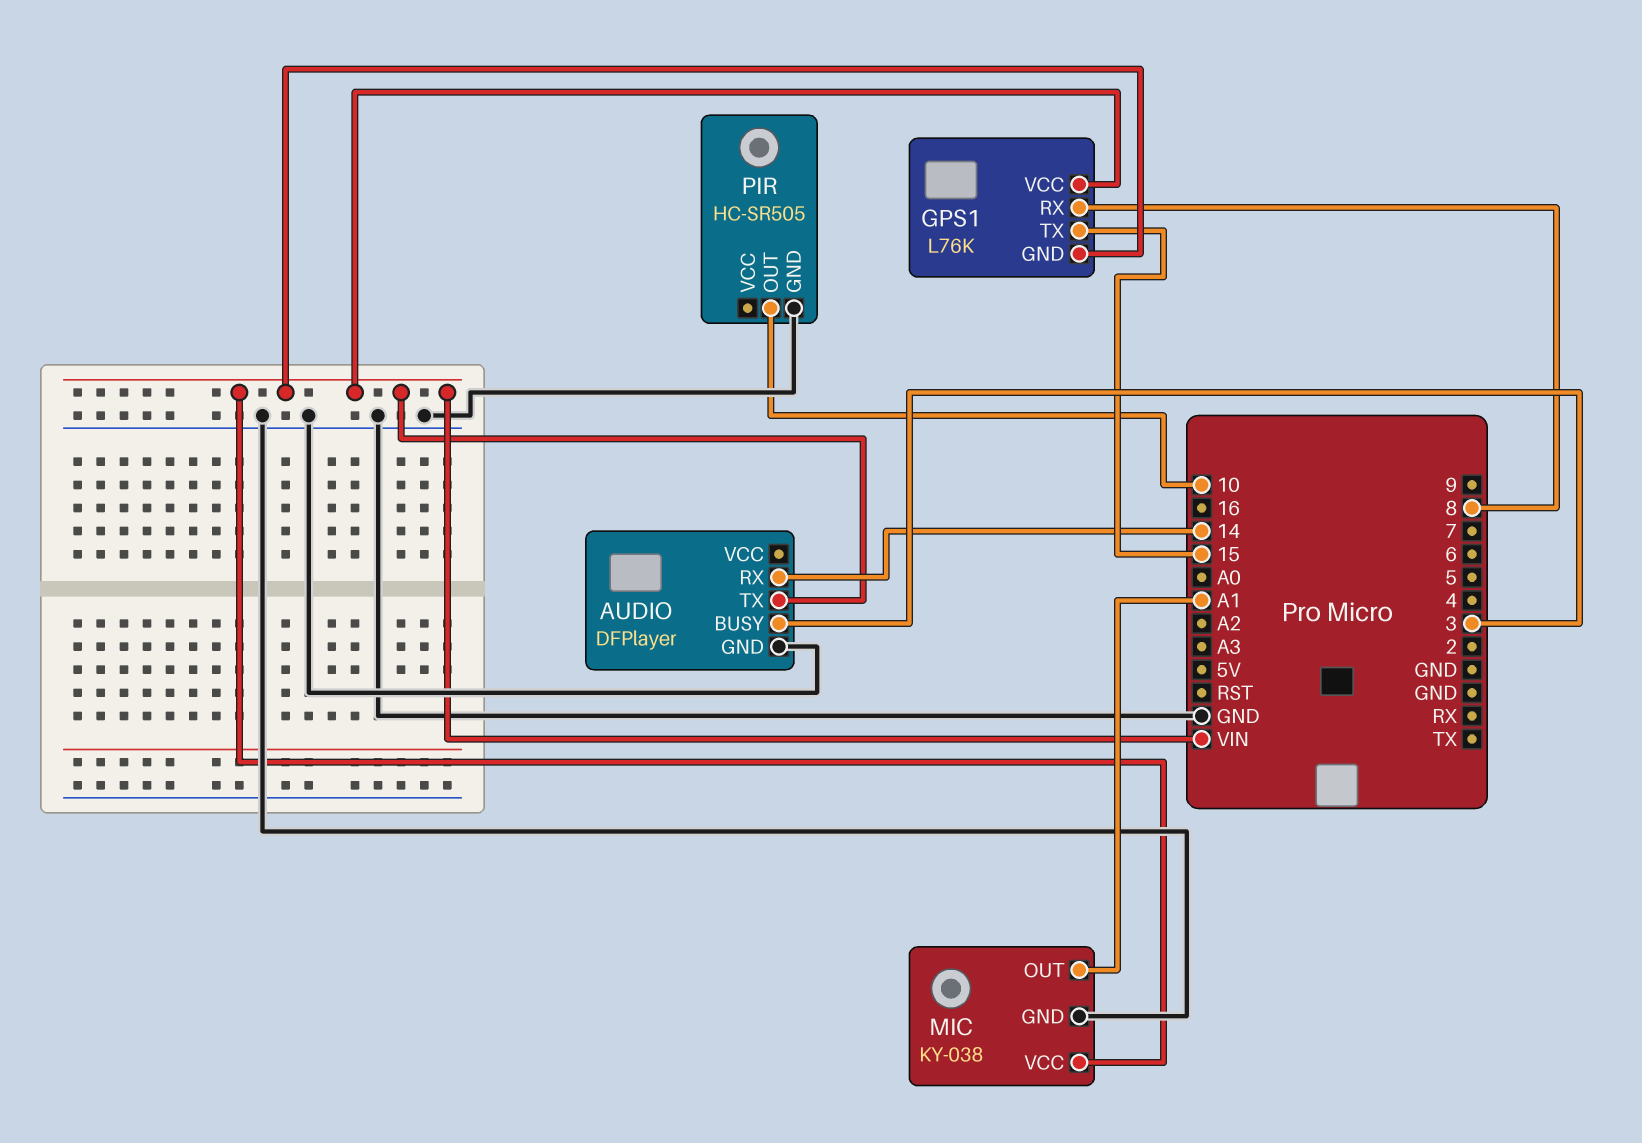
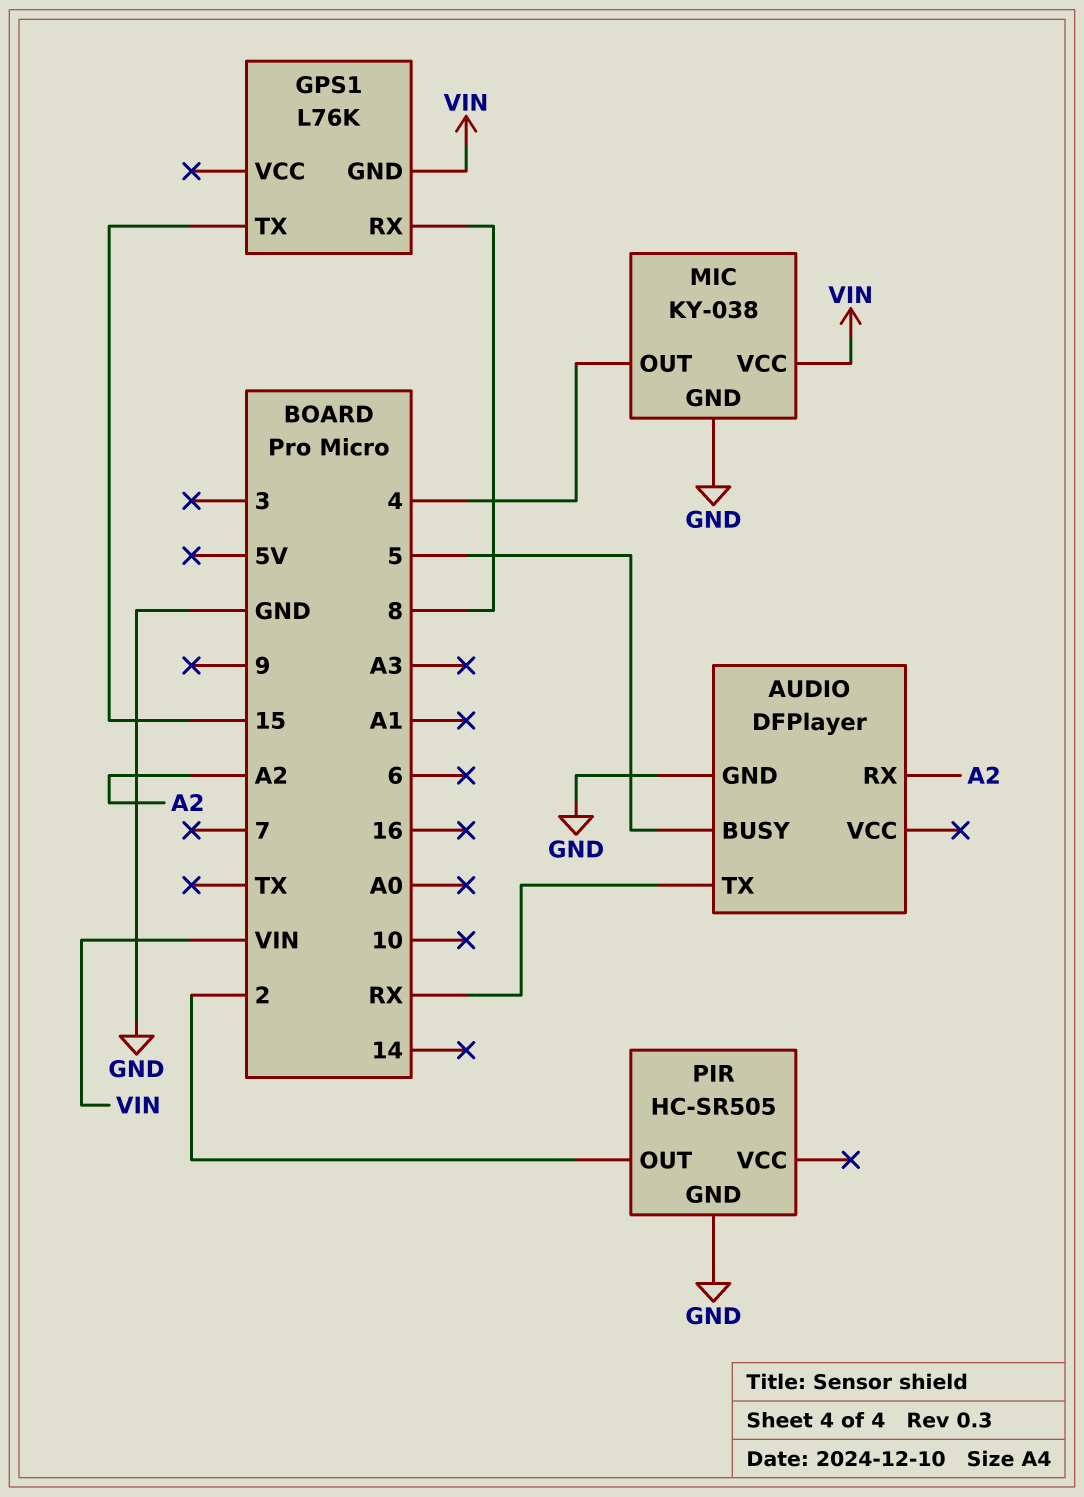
AUDIO pin BUSY: 3 -> 5
AUDIO pin RX: 14 -> A2
AUDIO pin TX: VIN -> RX
GPS1 pin VCC: VIN -> none
MIC pin OUT: A1 -> 4
PIR pin OUT: 10 -> 2

